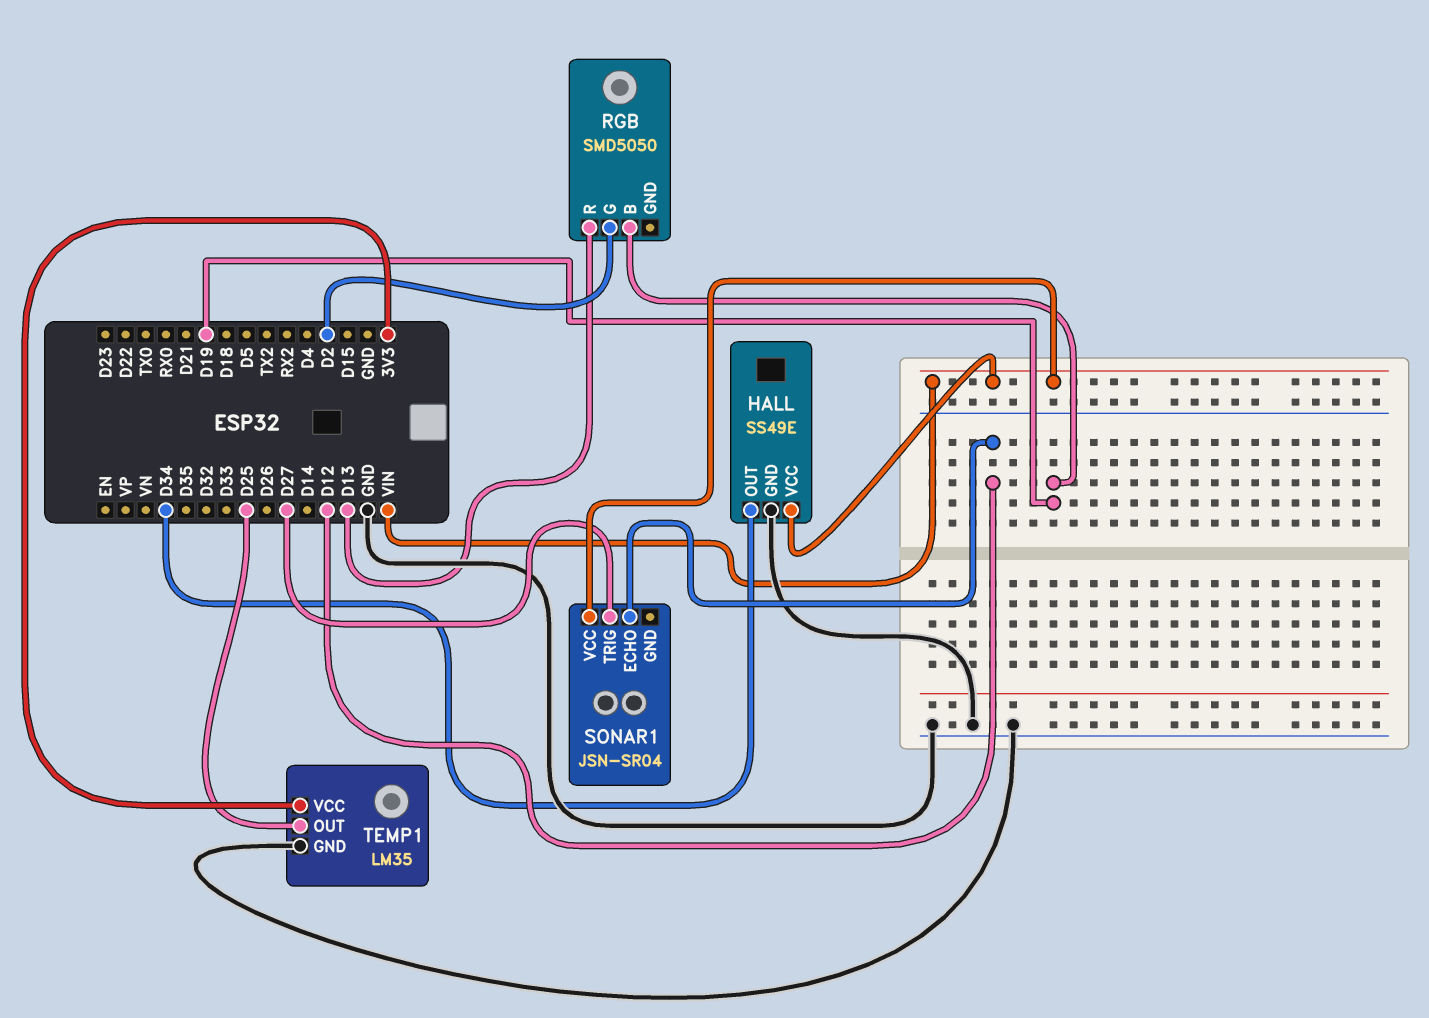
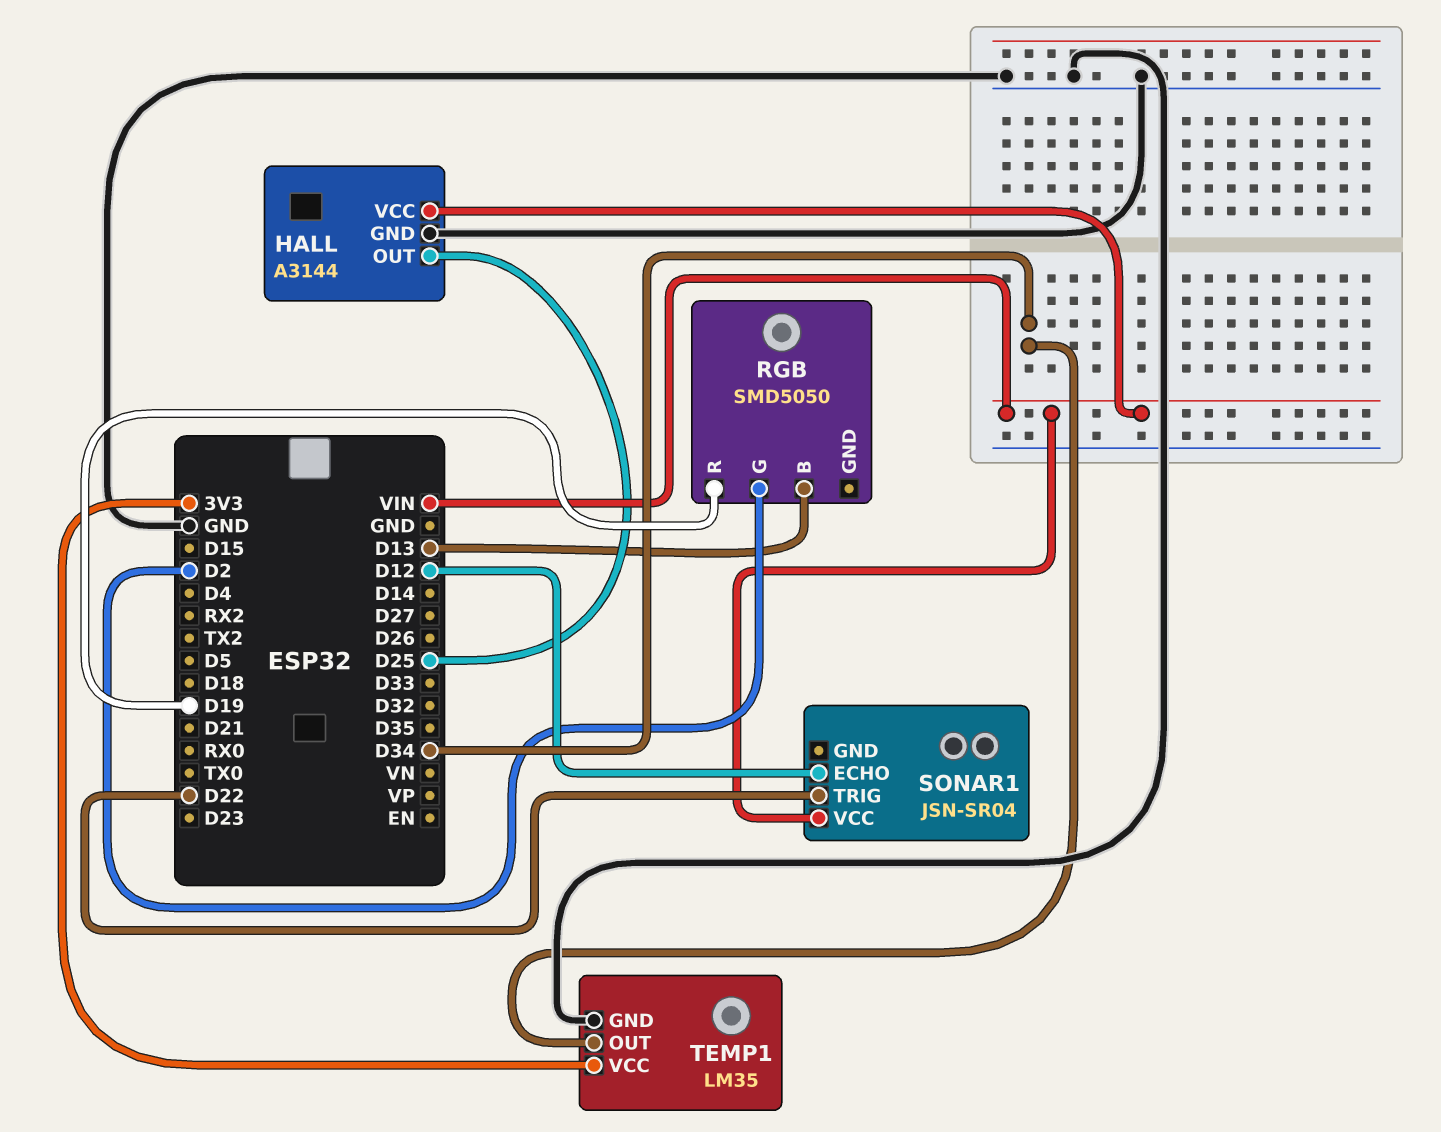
HALL: SS49E -> A3144
HALL pin OUT: D34 -> D25
RGB pin B: D19 -> D13
RGB pin R: D13 -> D19
SONAR1 pin TRIG: D27 -> D22
TEMP1 pin OUT: D25 -> D34

